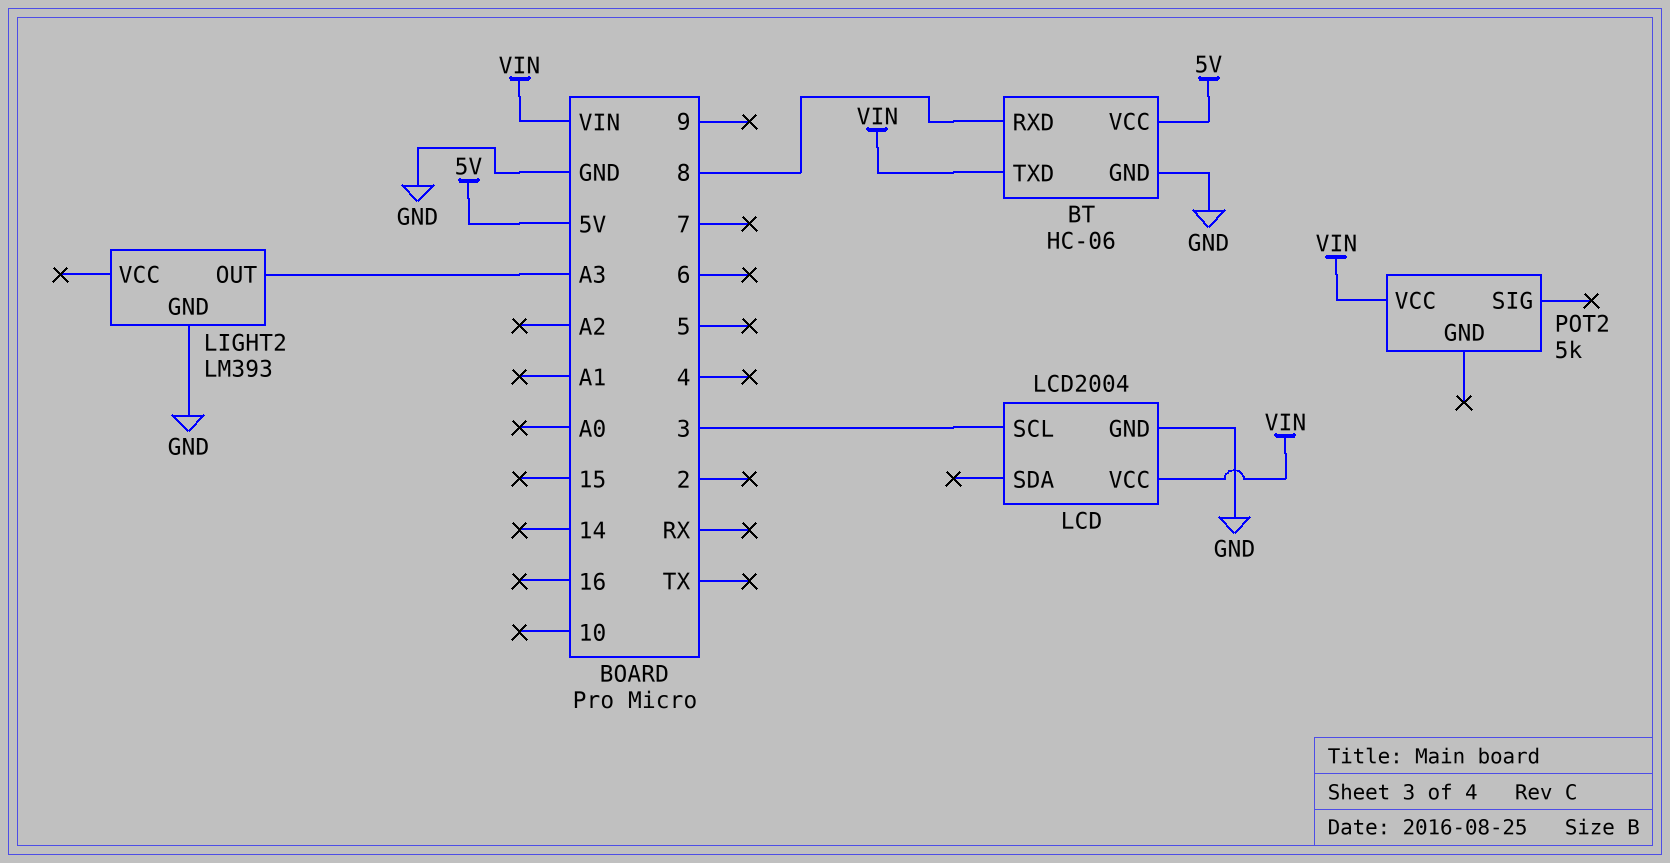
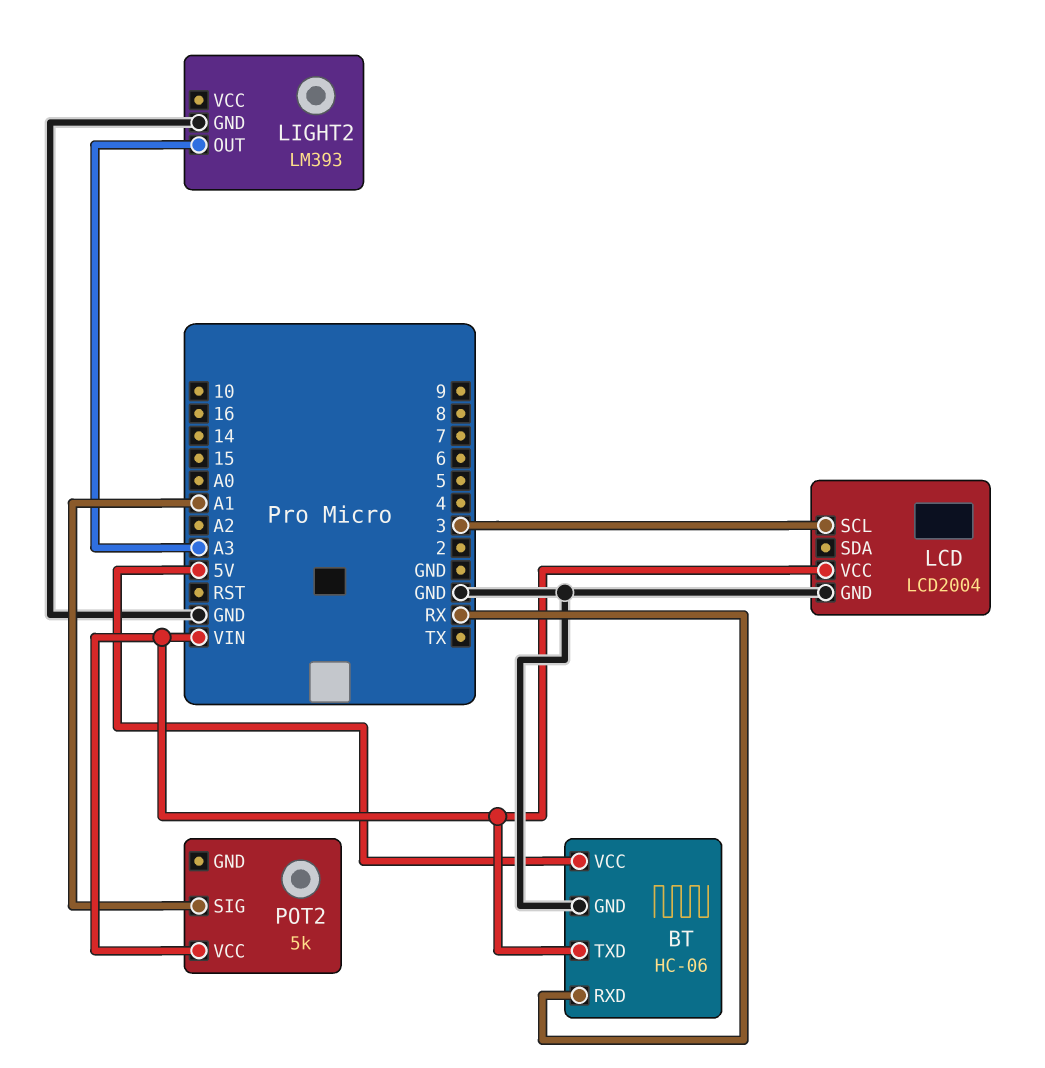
BT pin RXD: 8 -> RX
POT2 pin SIG: none -> A1

